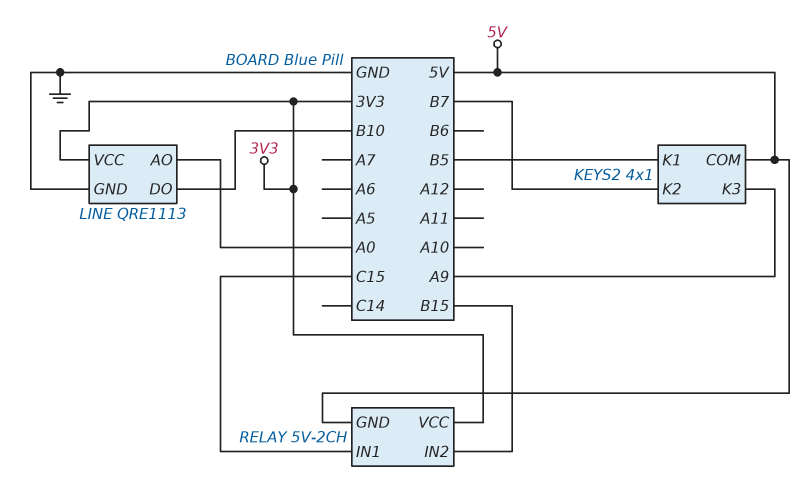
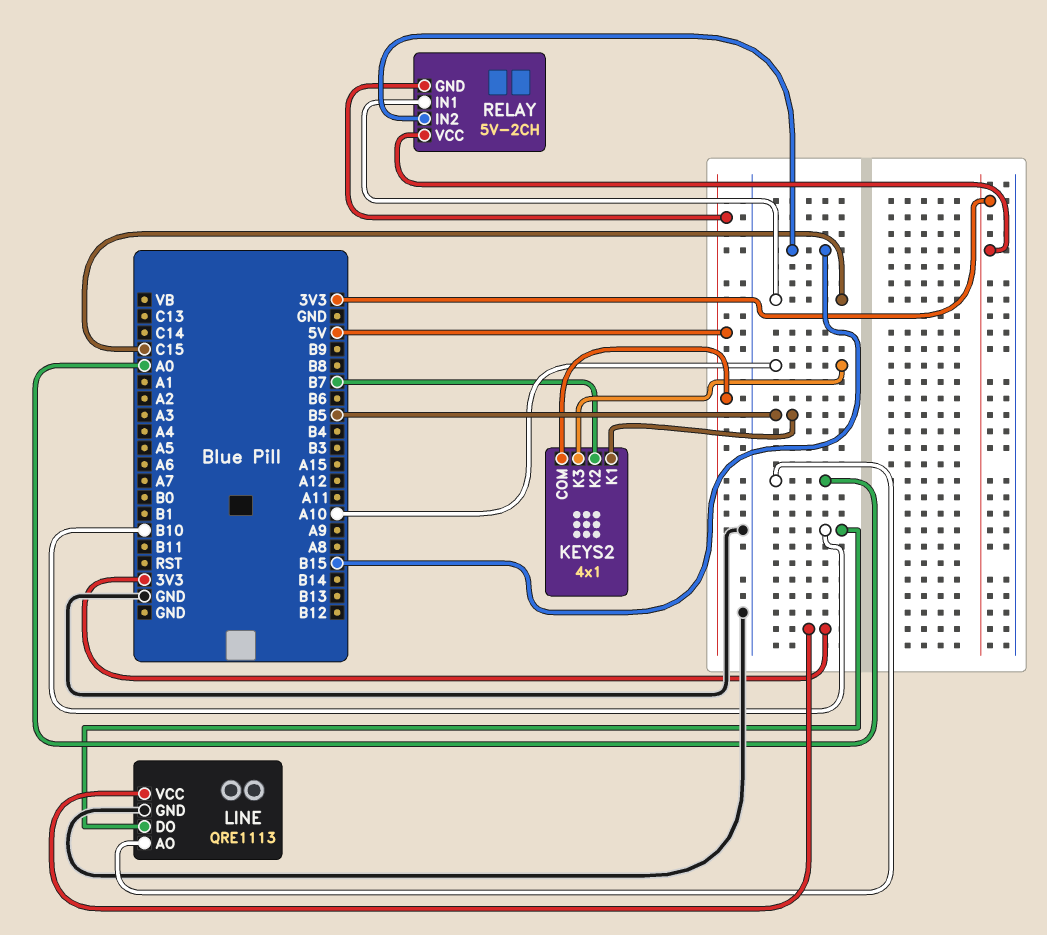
KEYS2 pin K3: A9 -> A10

